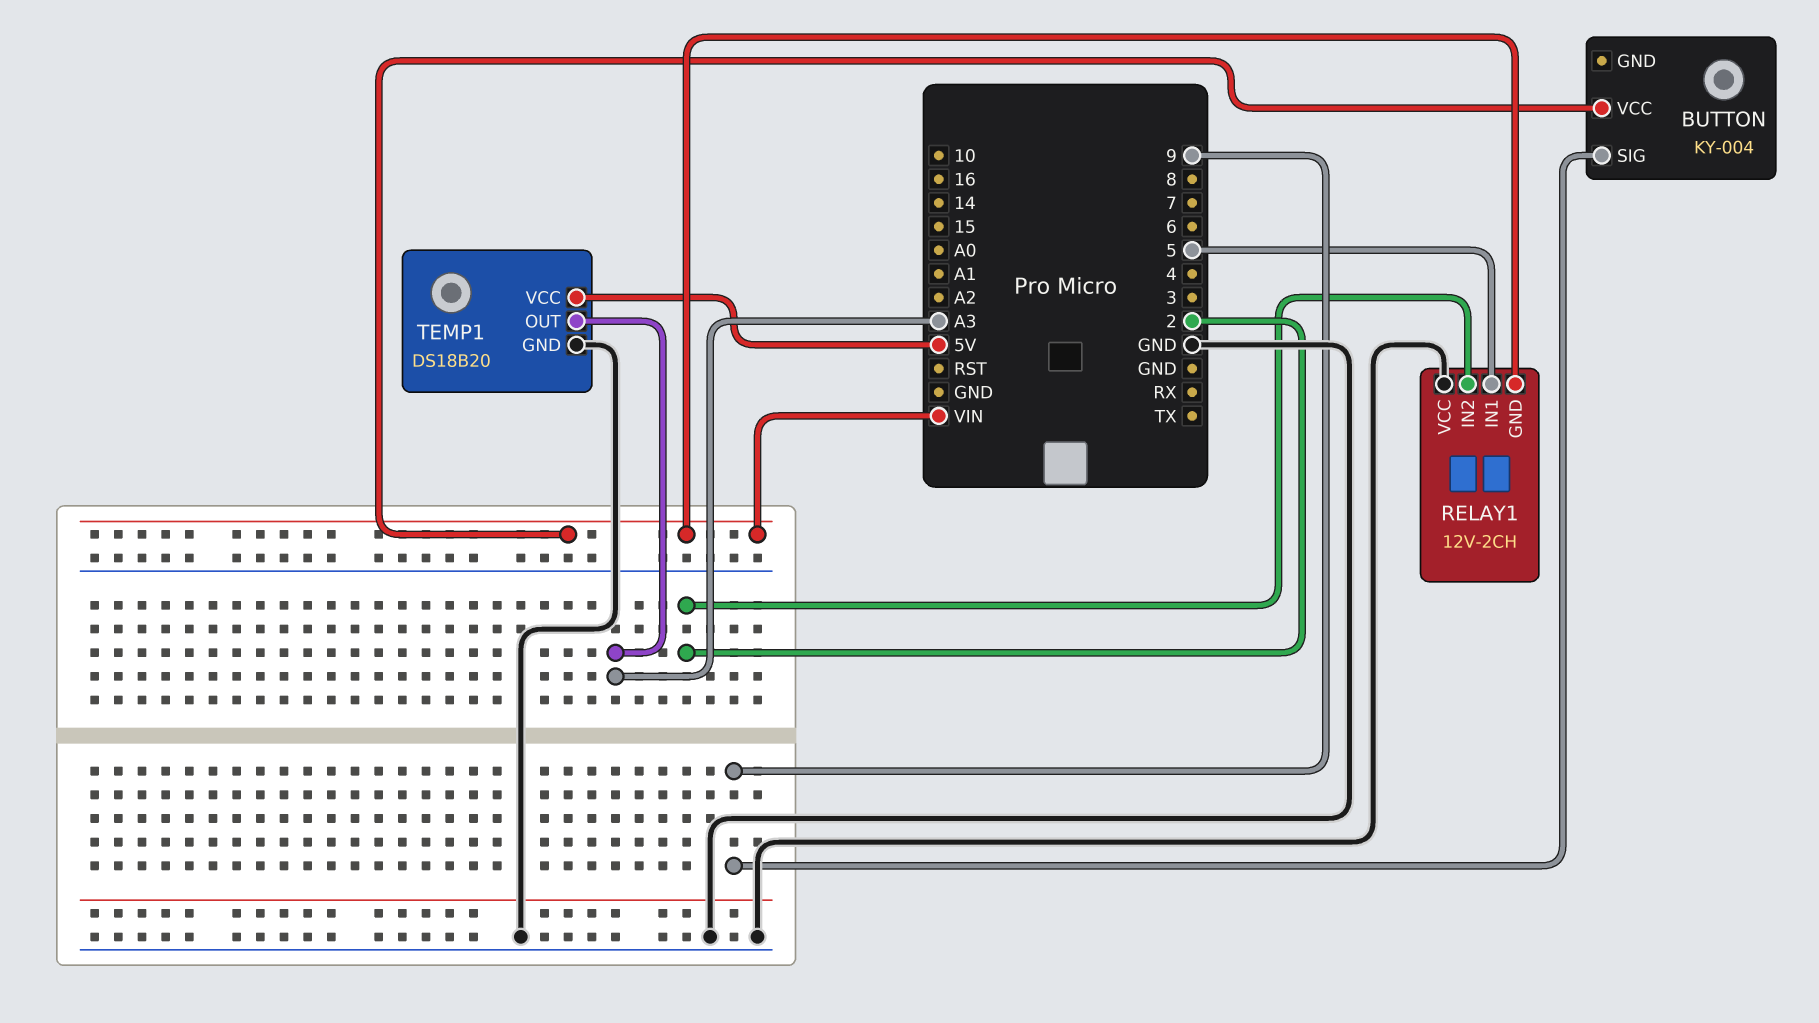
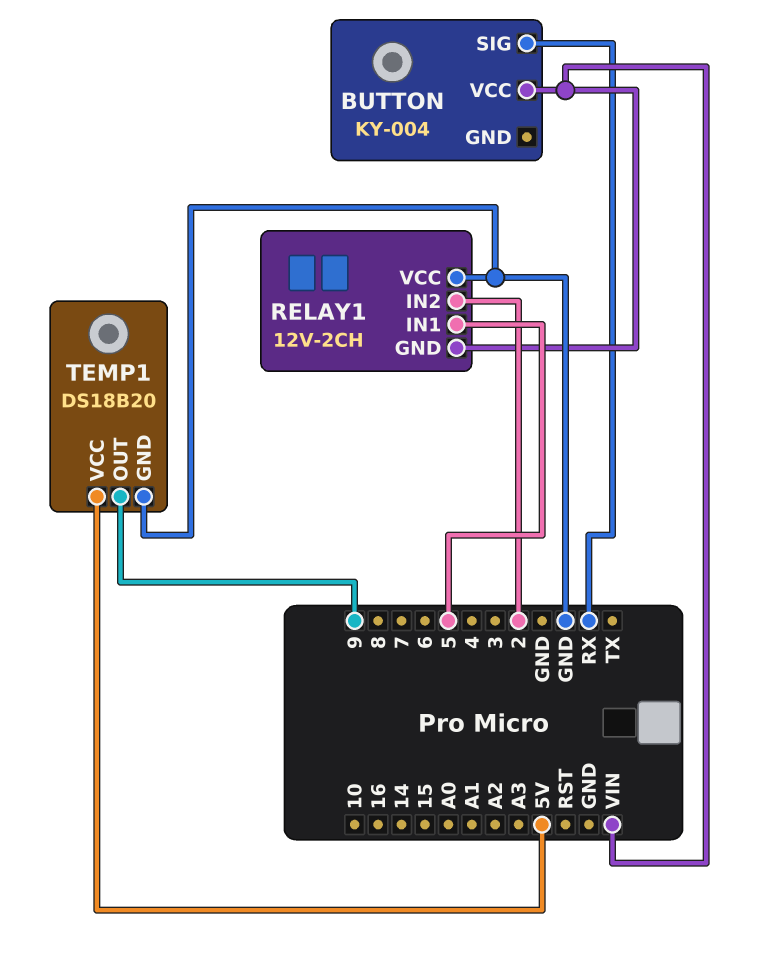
BUTTON pin SIG: 9 -> RX
TEMP1 pin OUT: A3 -> 9

